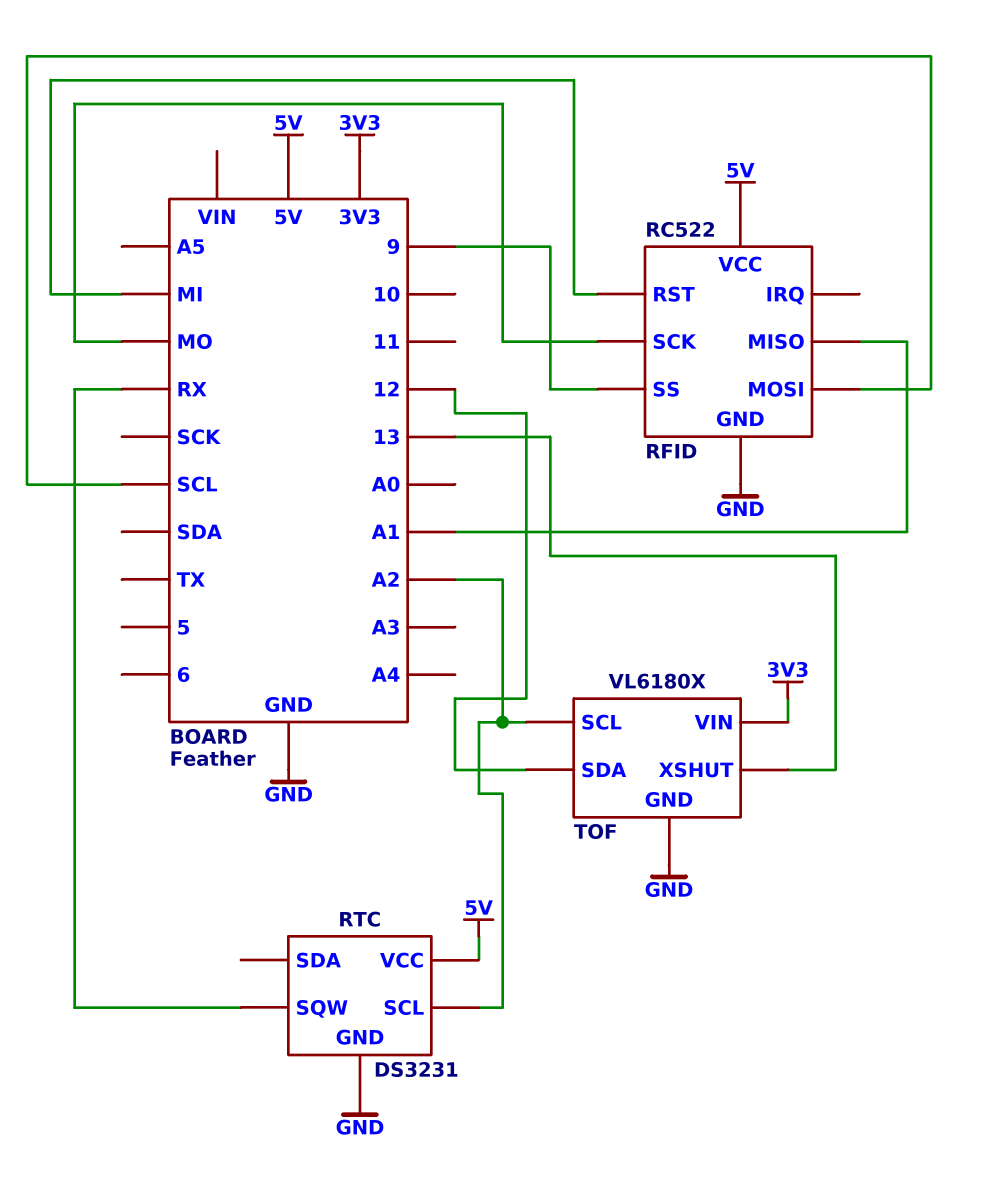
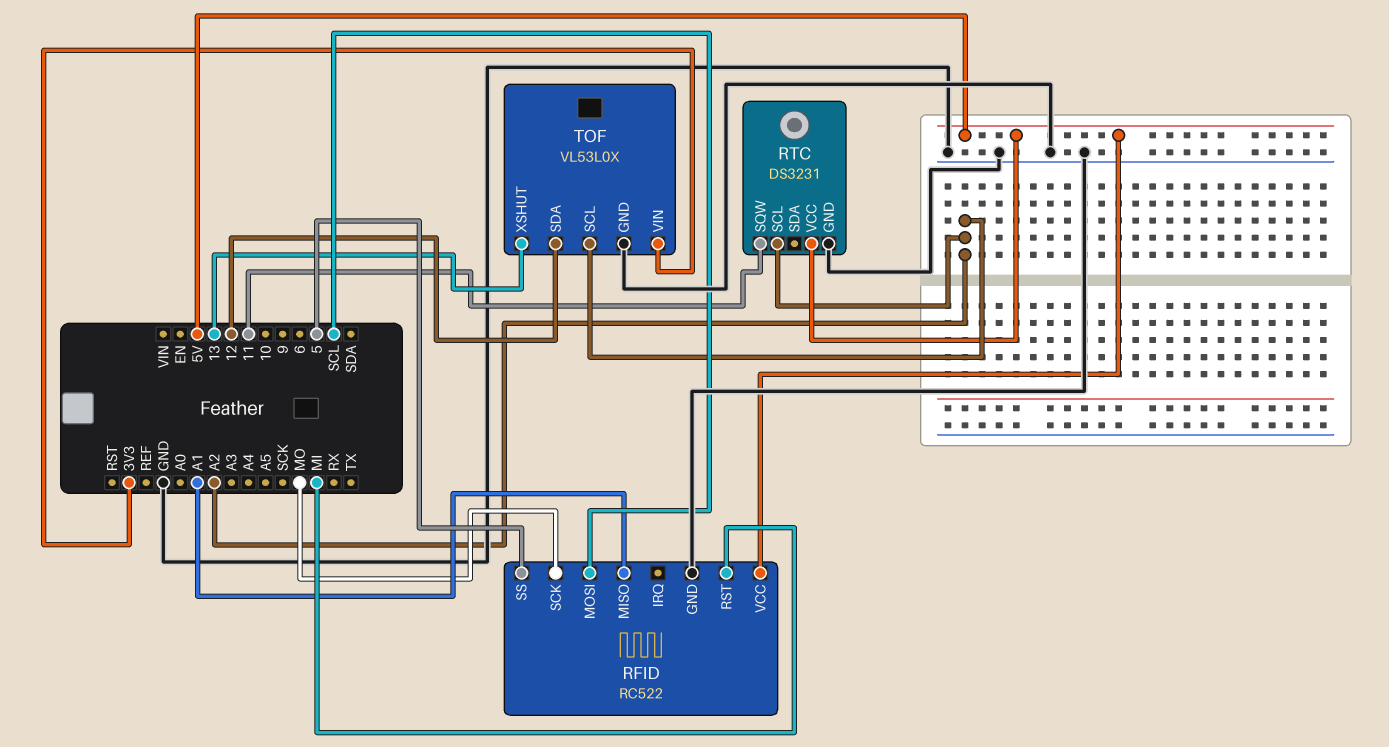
RFID pin SS: 9 -> 5
RTC pin SQW: RX -> 11
TOF: VL6180X -> VL53L0X

